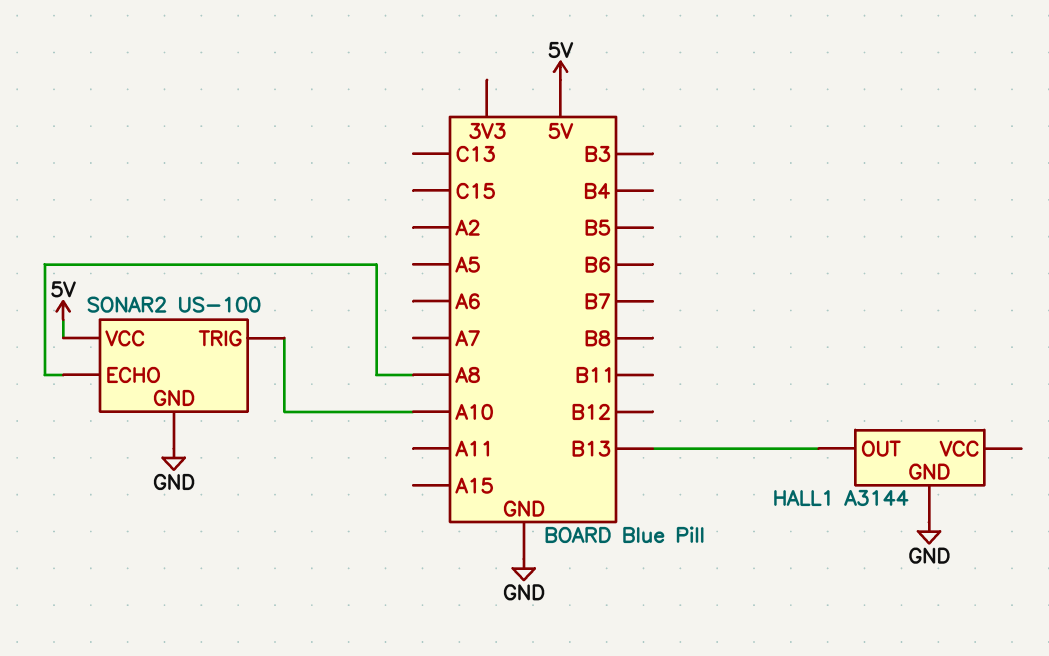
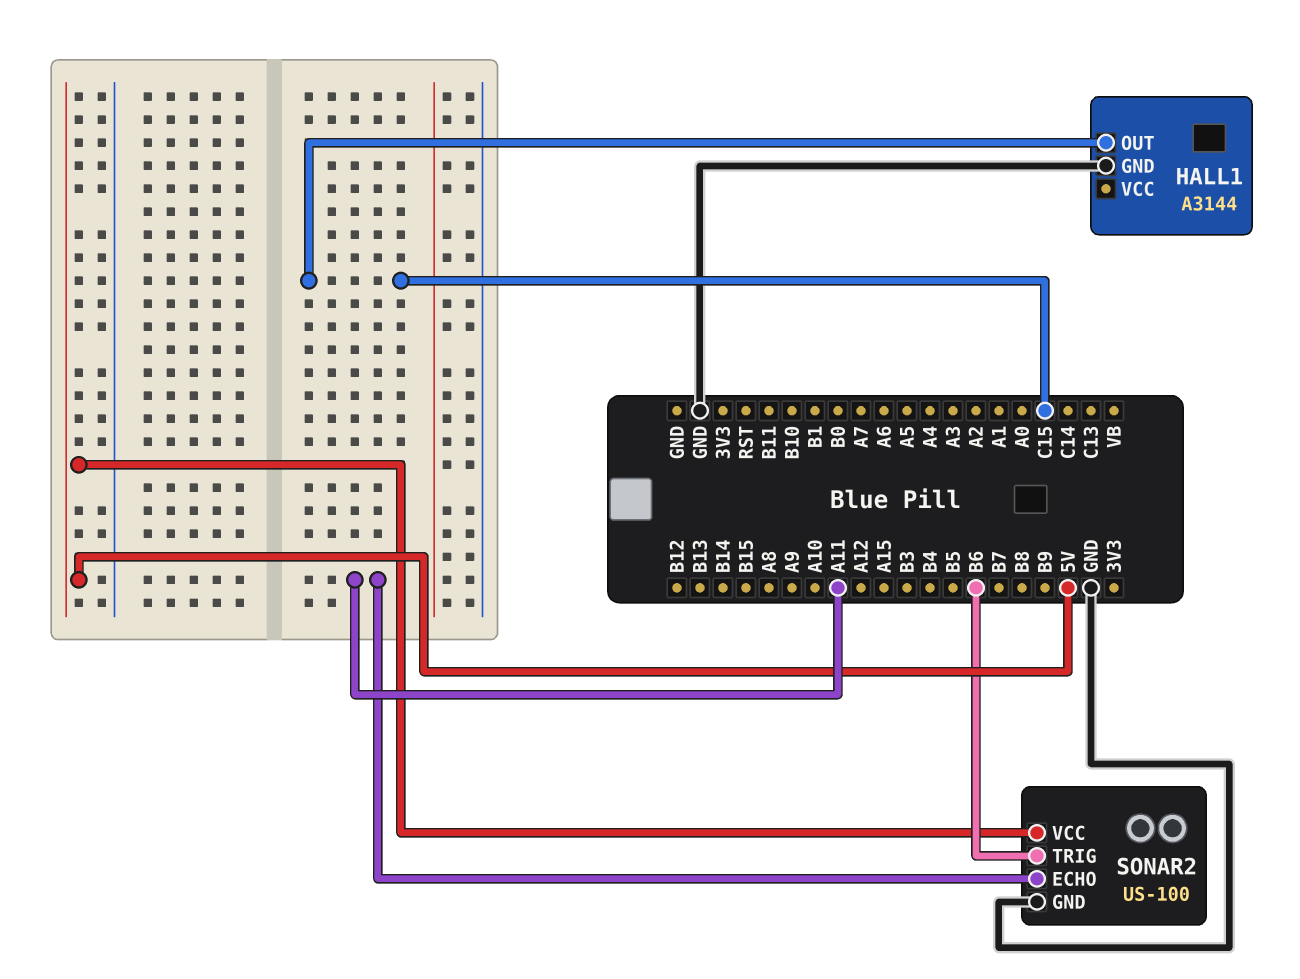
HALL1 pin OUT: B13 -> C15
SONAR2 pin ECHO: A8 -> A11
SONAR2 pin TRIG: A10 -> B6

